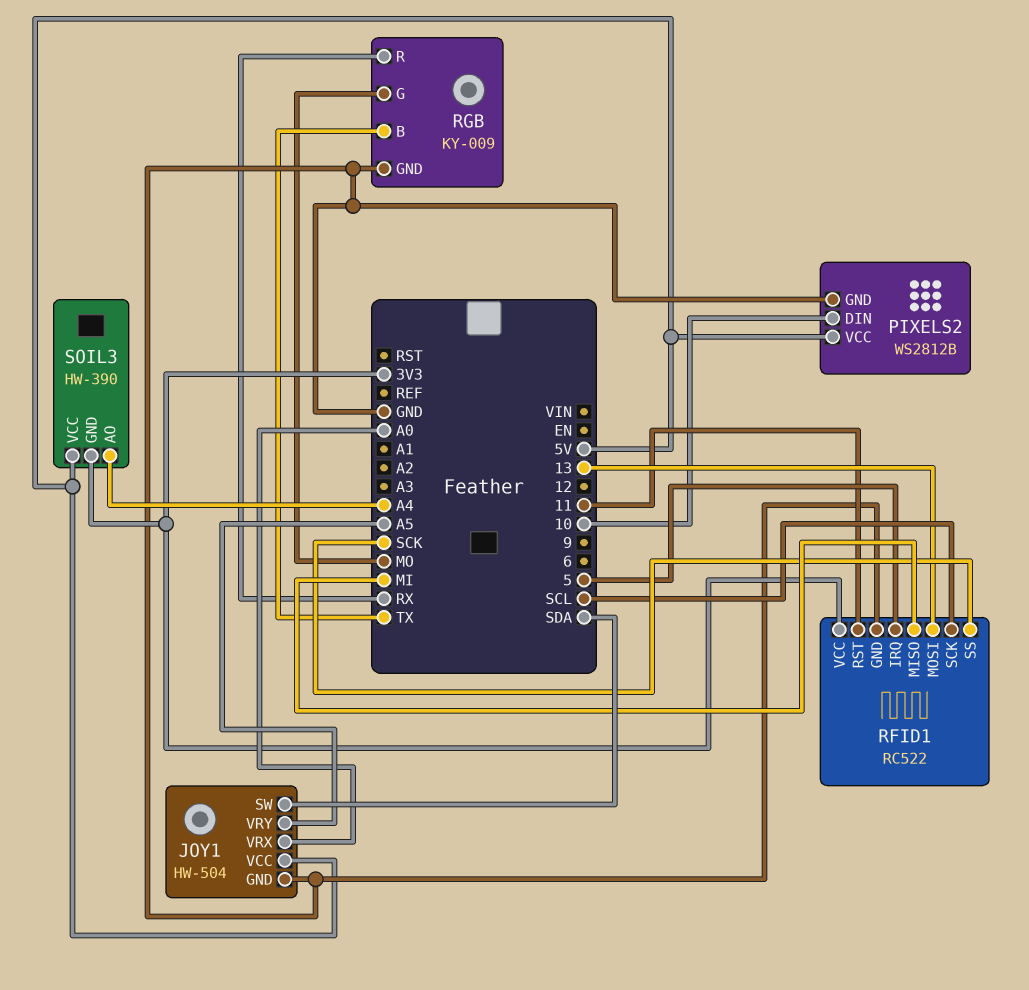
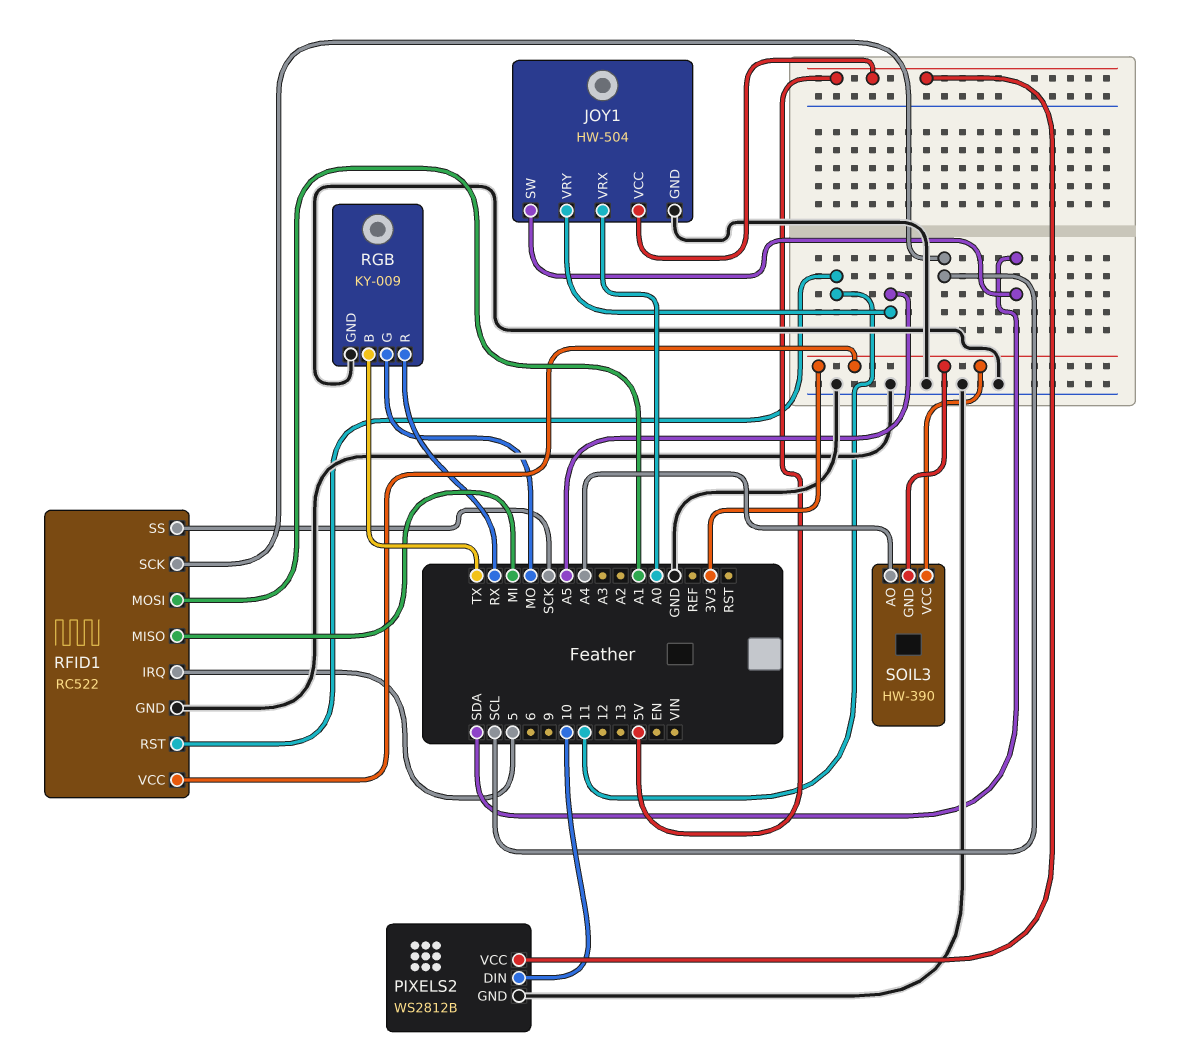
RFID1 pin MOSI: 13 -> A1
SOIL3 pin VCC: 5V -> 3V3

